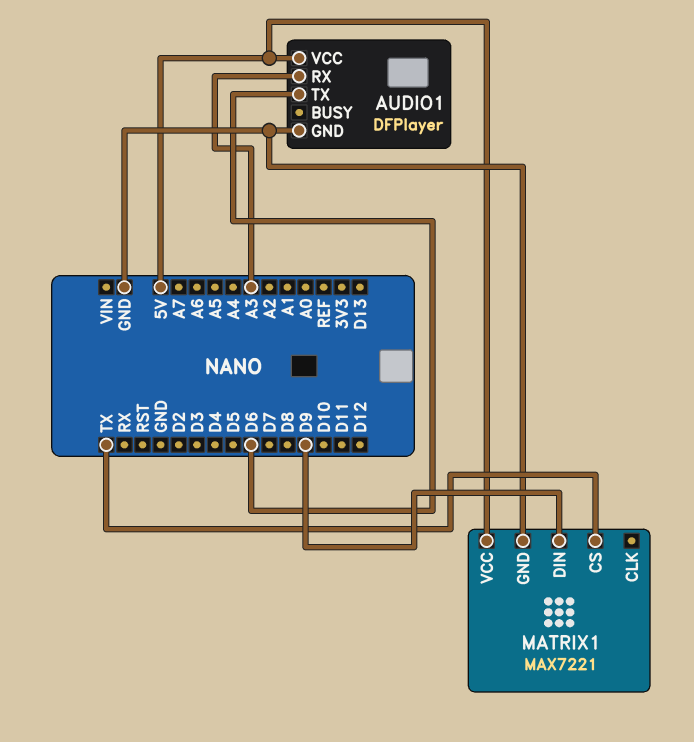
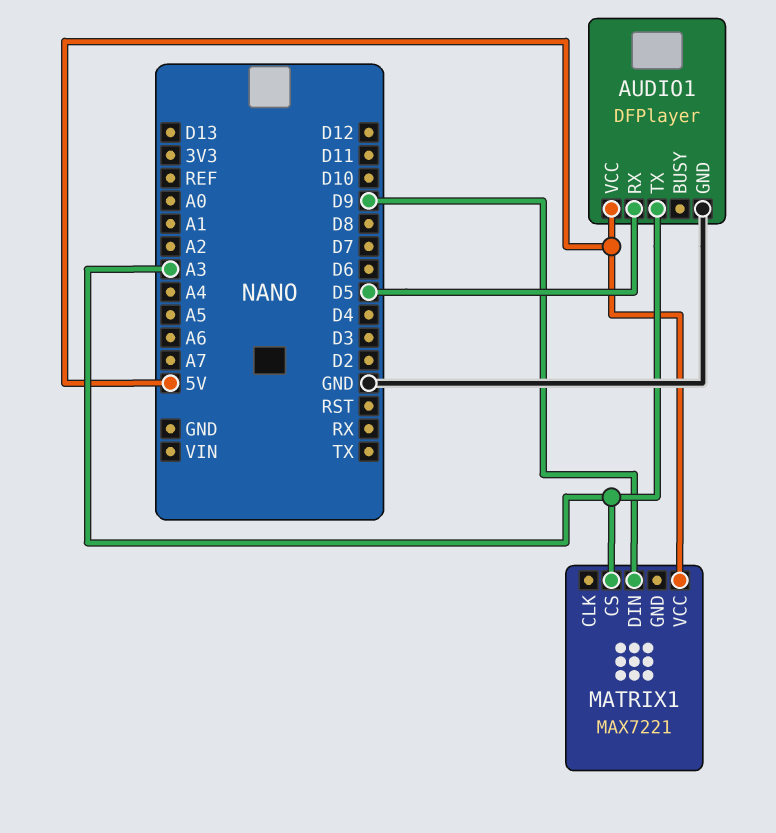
AUDIO1 pin RX: A3 -> D5
AUDIO1 pin TX: D6 -> A3
MATRIX1 pin CS: TX -> A3
MATRIX1 pin GND: GND -> none

